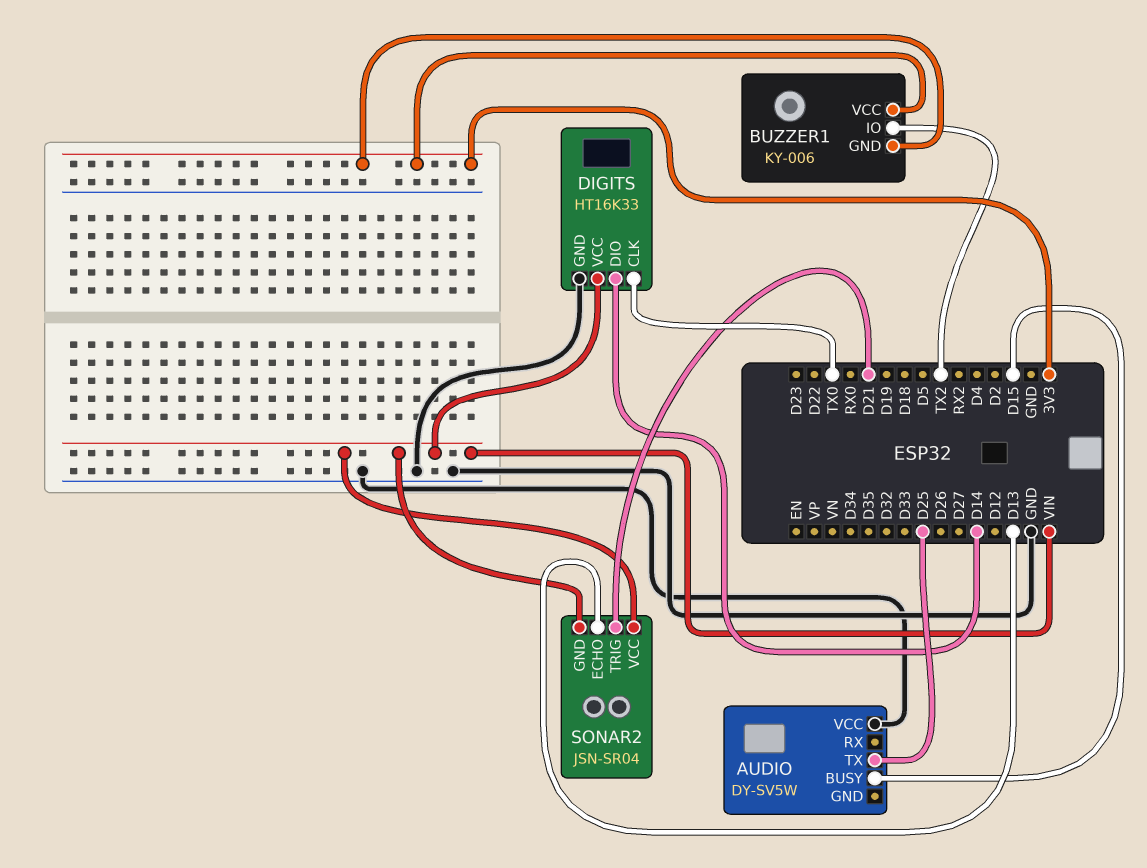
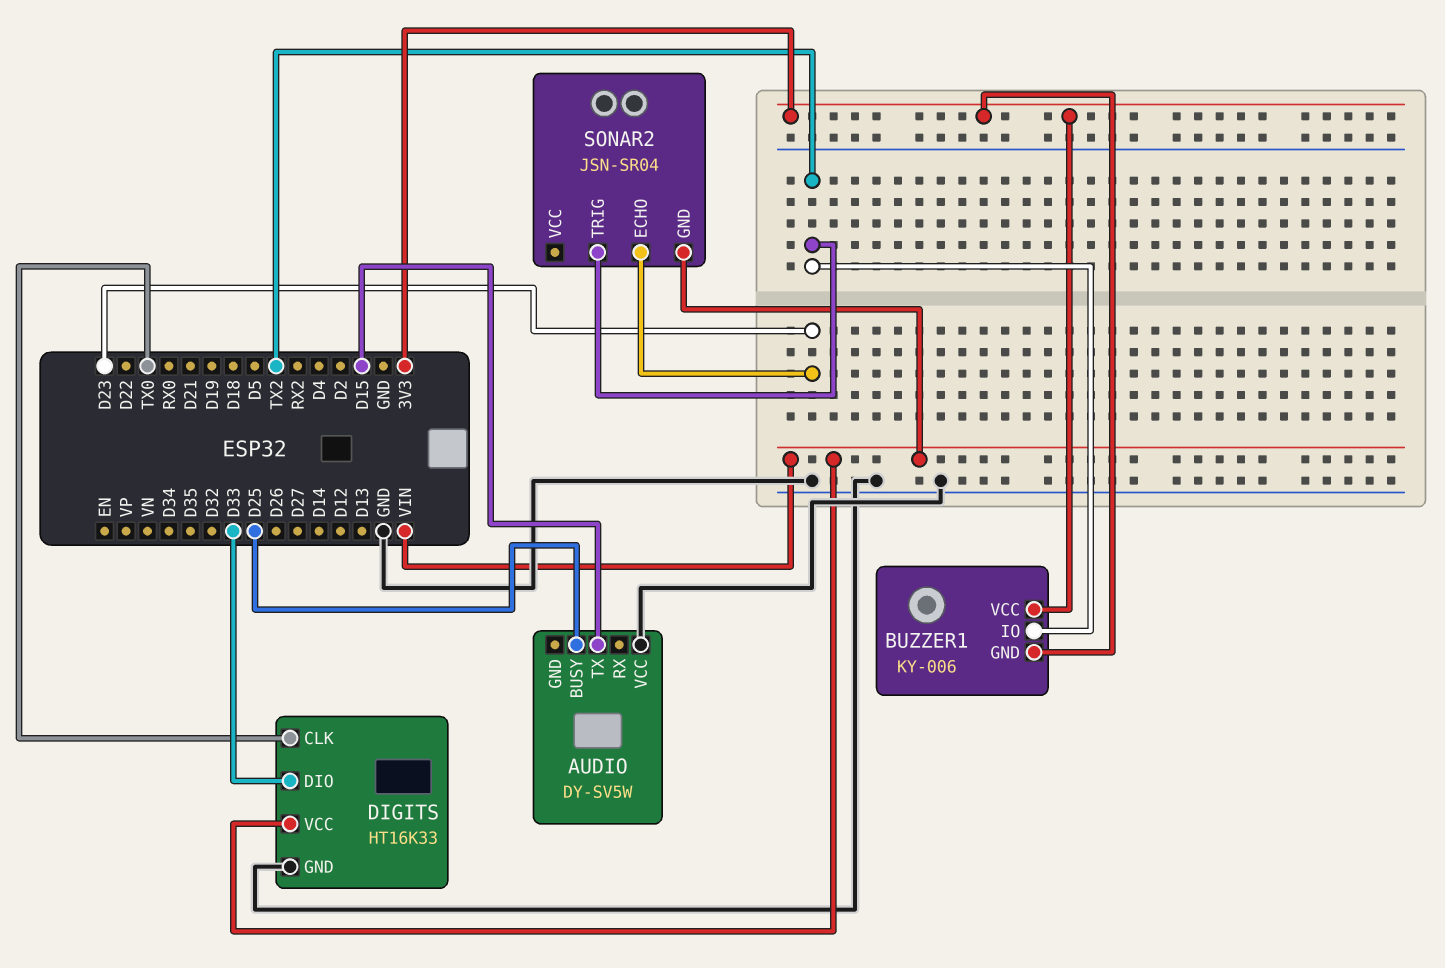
AUDIO pin BUSY: D15 -> D25
AUDIO pin TX: D25 -> D15
DIGITS pin DIO: D14 -> D33
SONAR2 pin ECHO: D13 -> D23
SONAR2 pin TRIG: D21 -> TX2
SONAR2 pin VCC: VIN -> none

